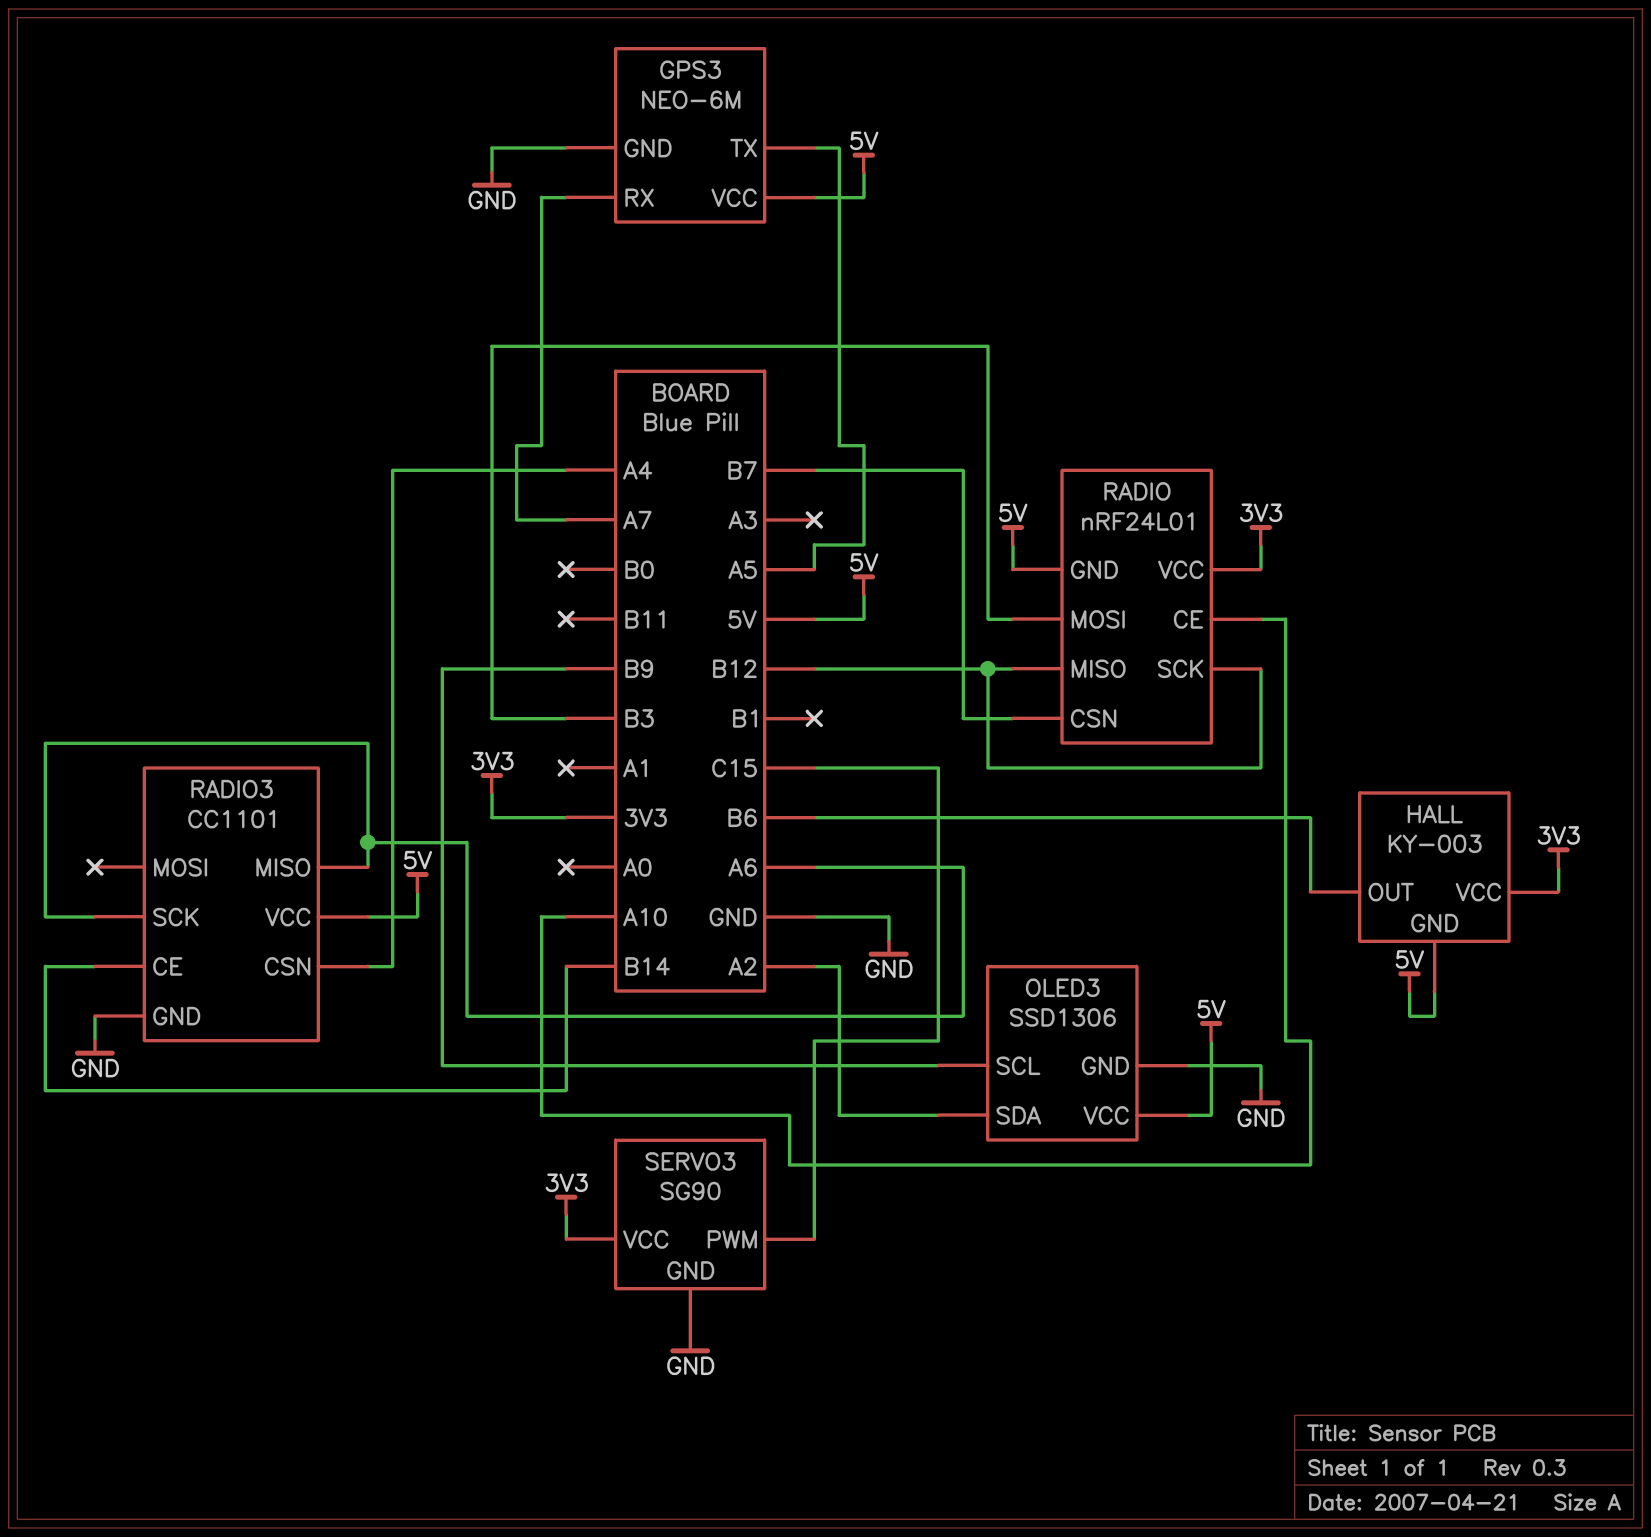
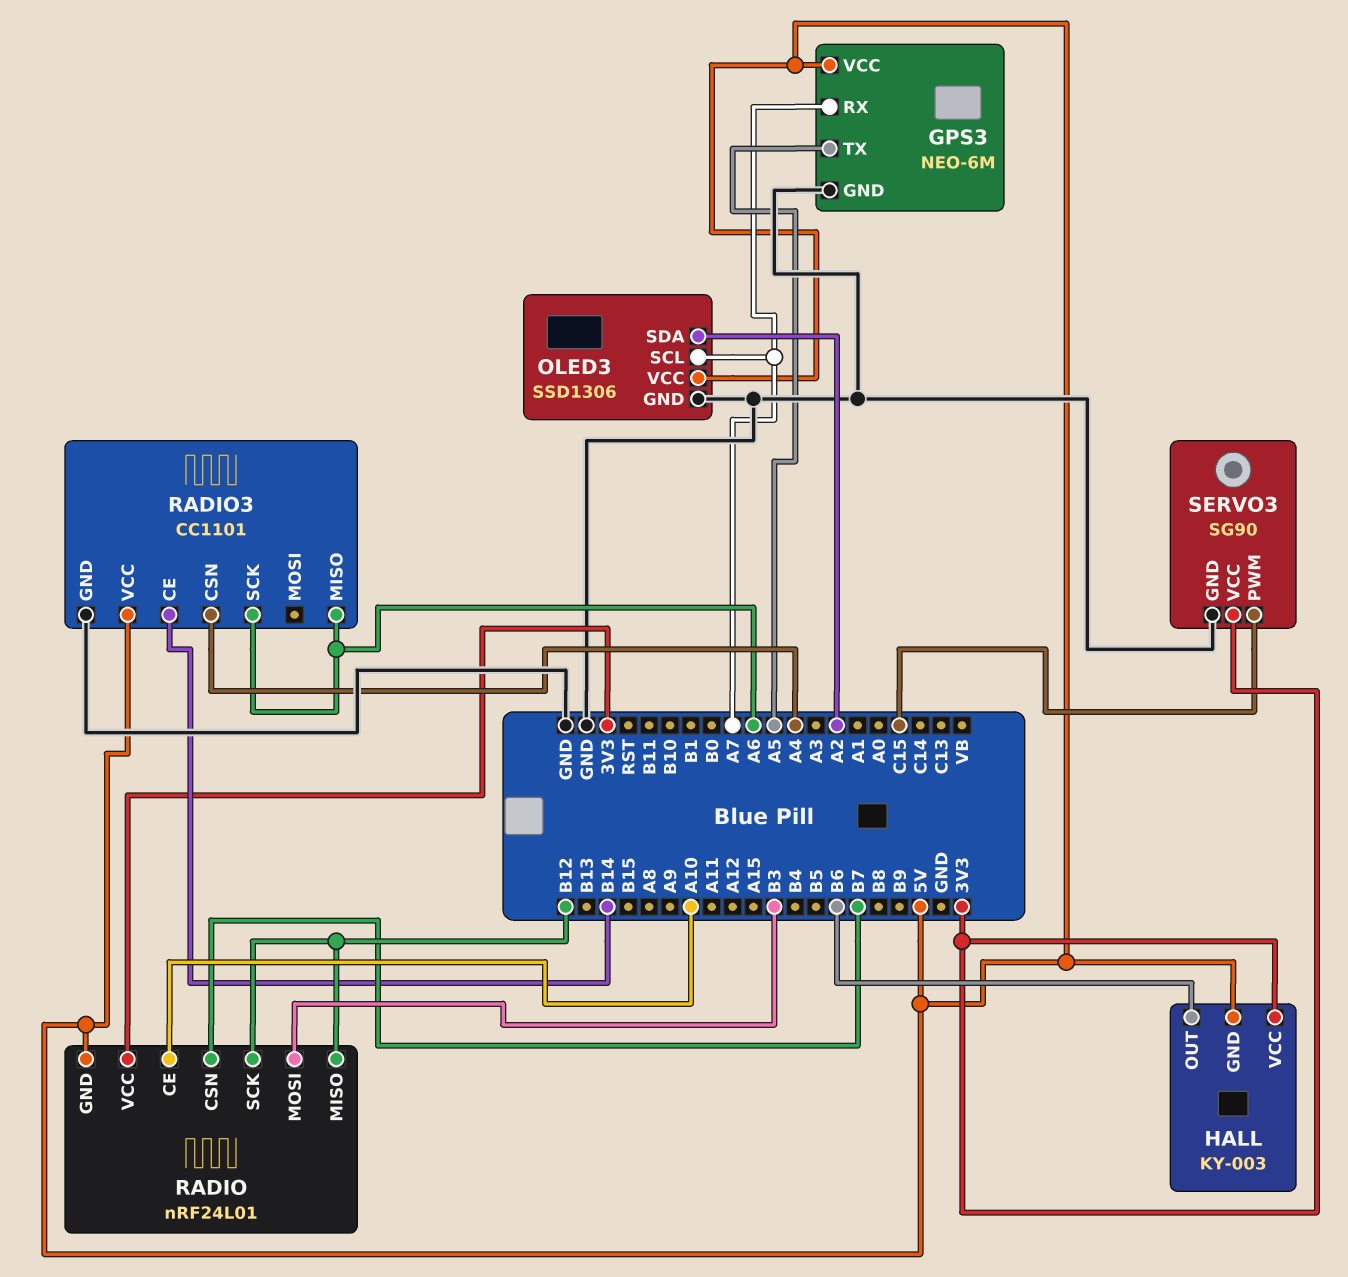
OLED3 pin SCL: B9 -> A7

